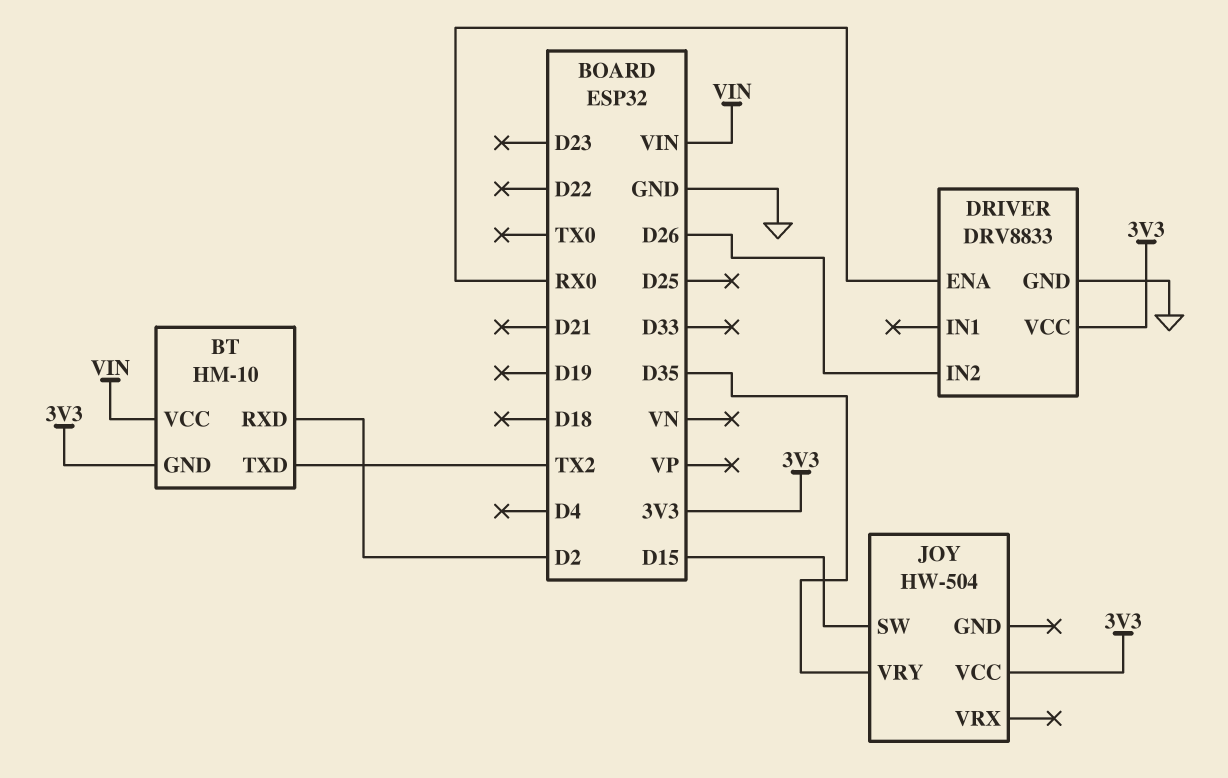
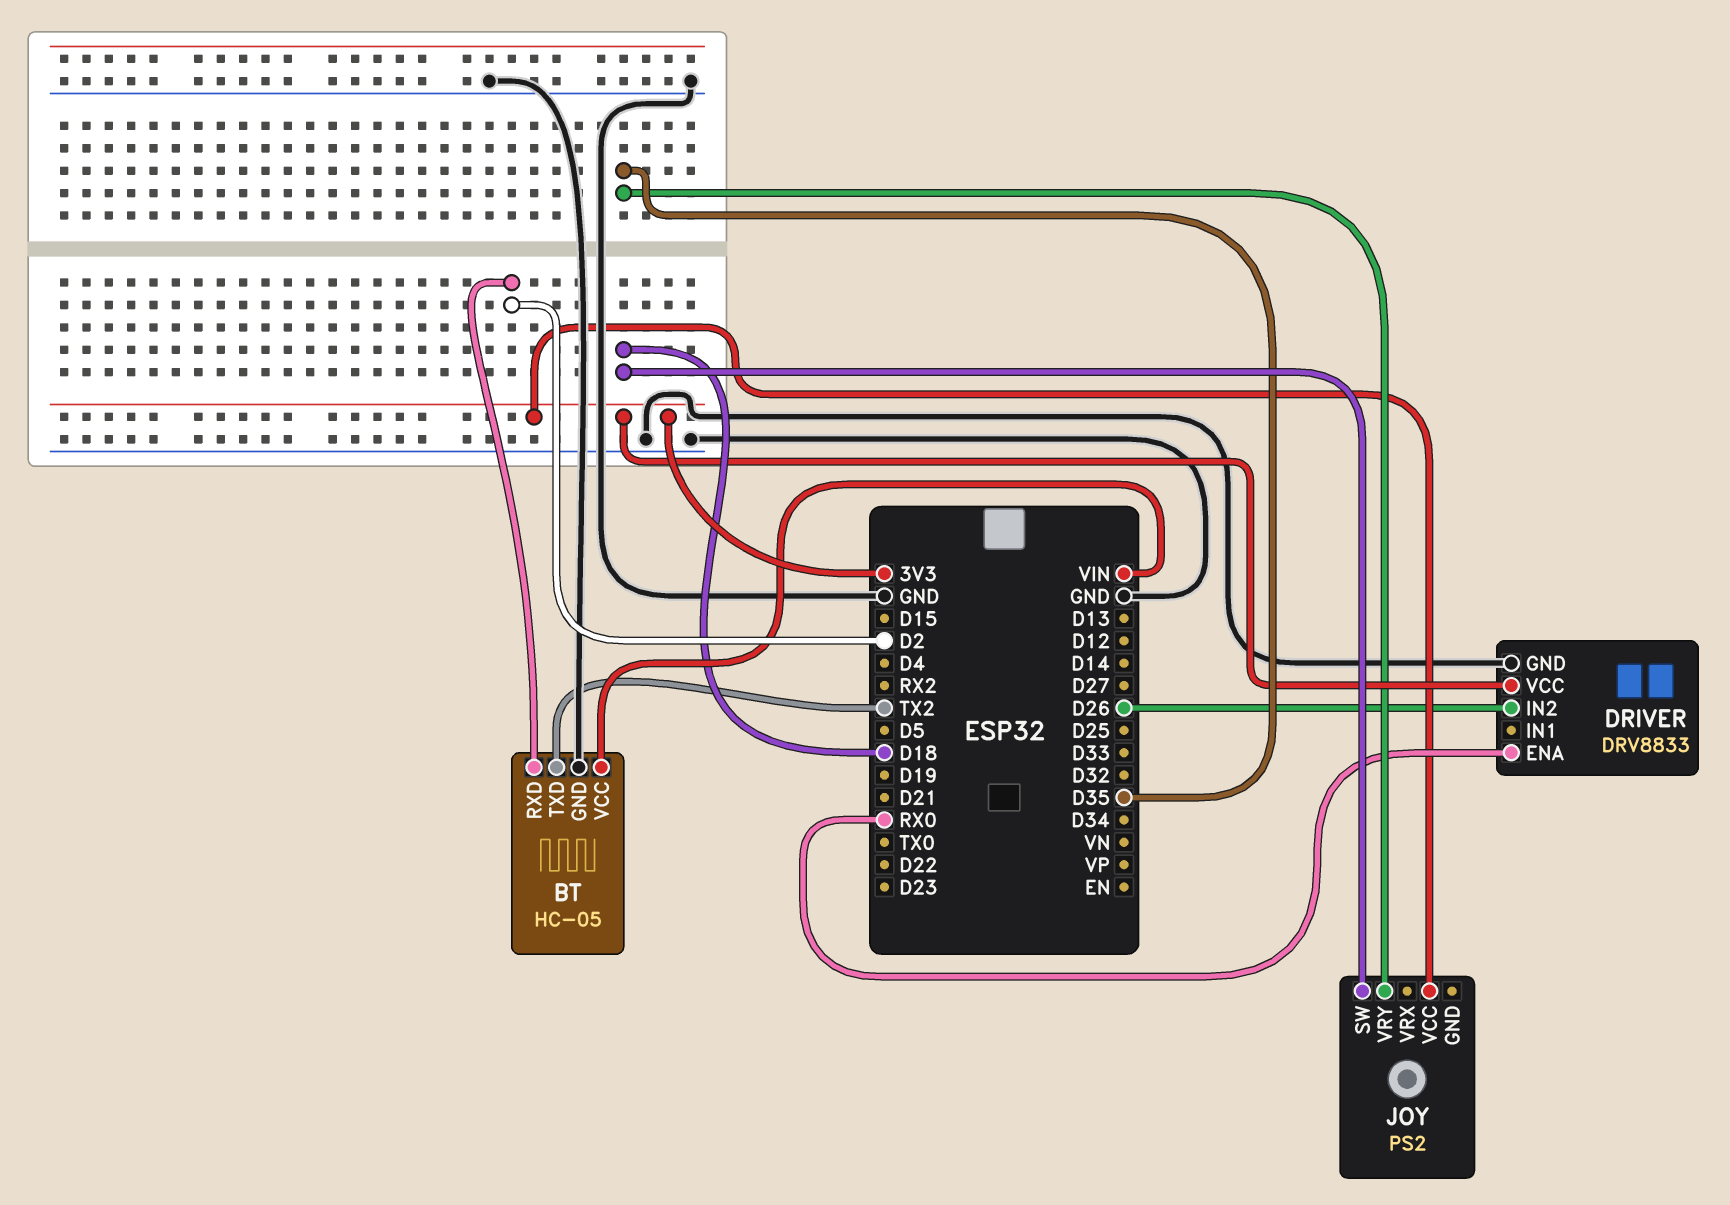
BT: HM-10 -> HC-05
BT pin GND: 3V3 -> GND
JOY: HW-504 -> PS2
JOY pin SW: D15 -> D18

